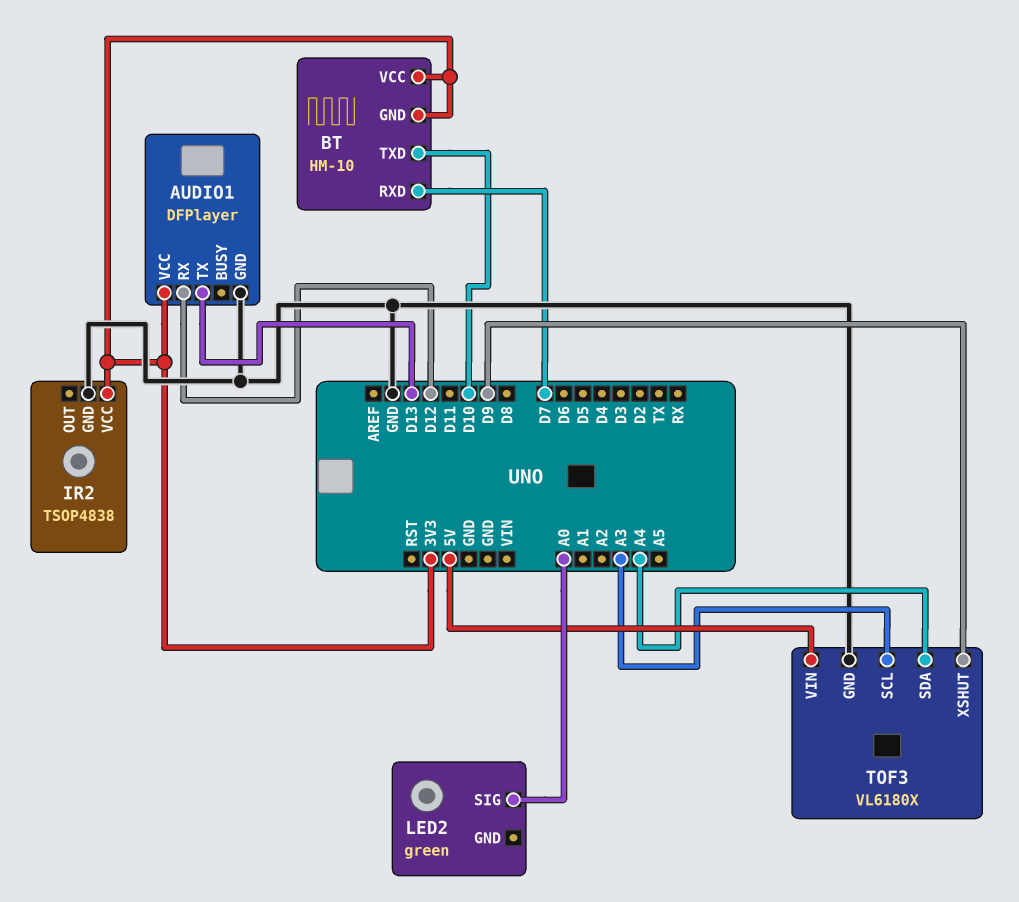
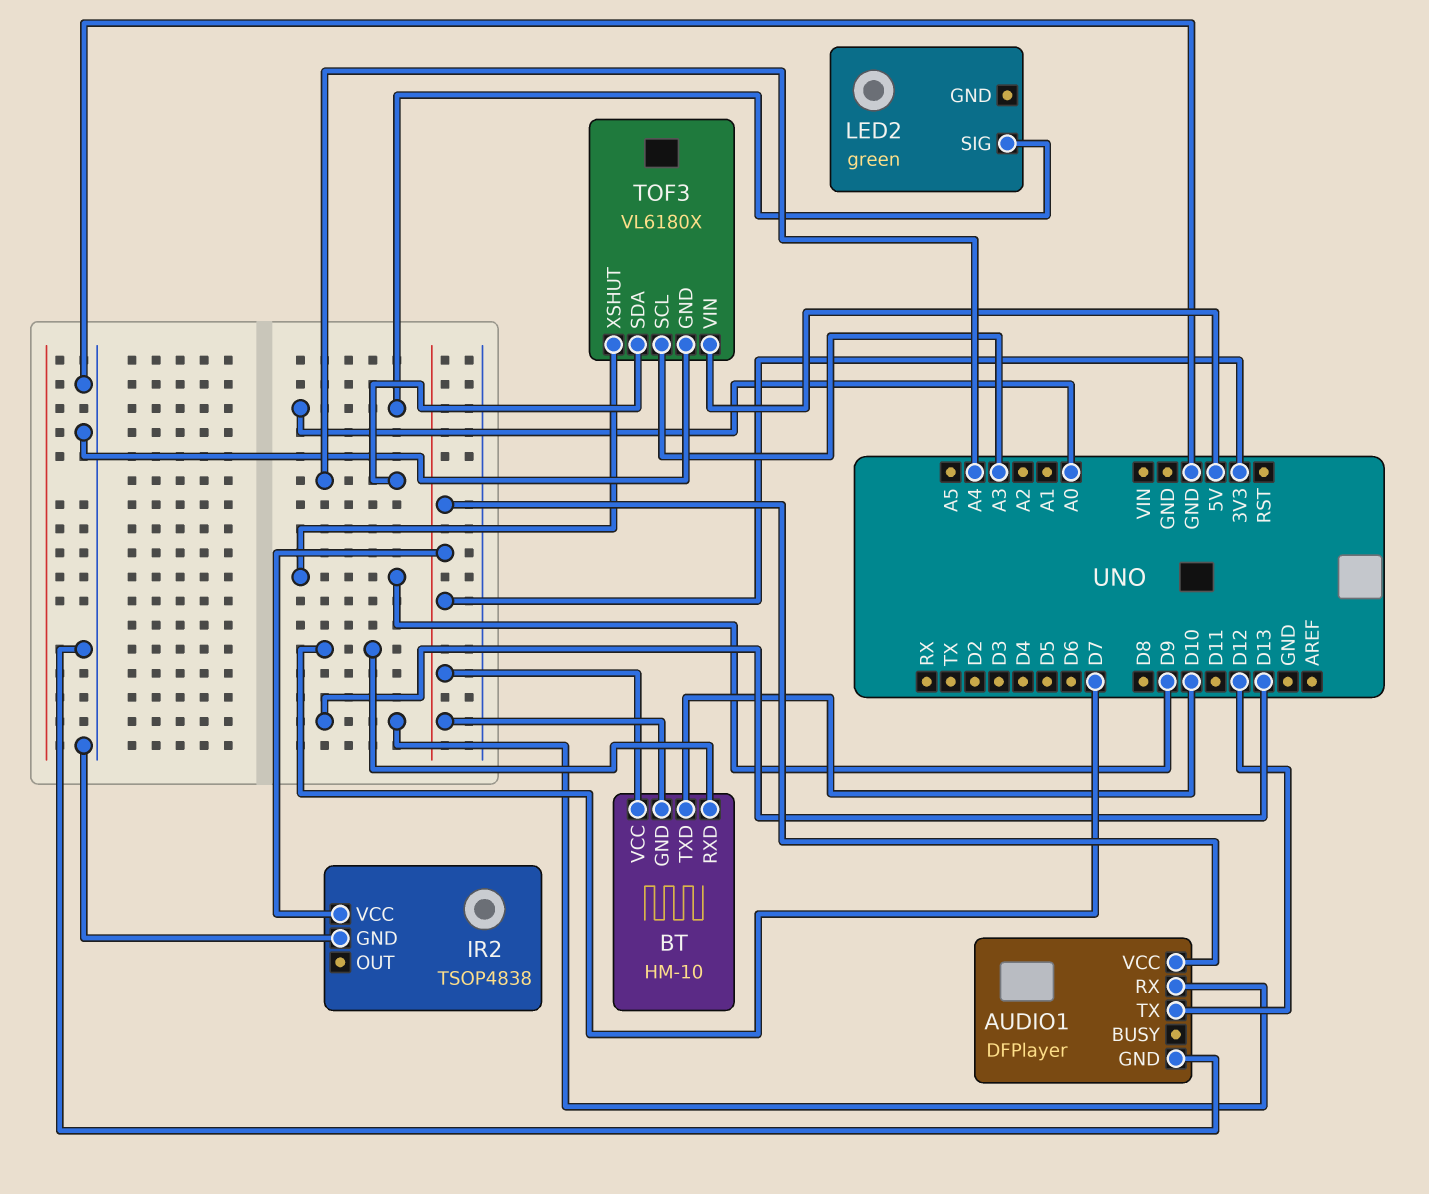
AUDIO1 pin RX: D12 -> D13
AUDIO1 pin TX: D13 -> D12

